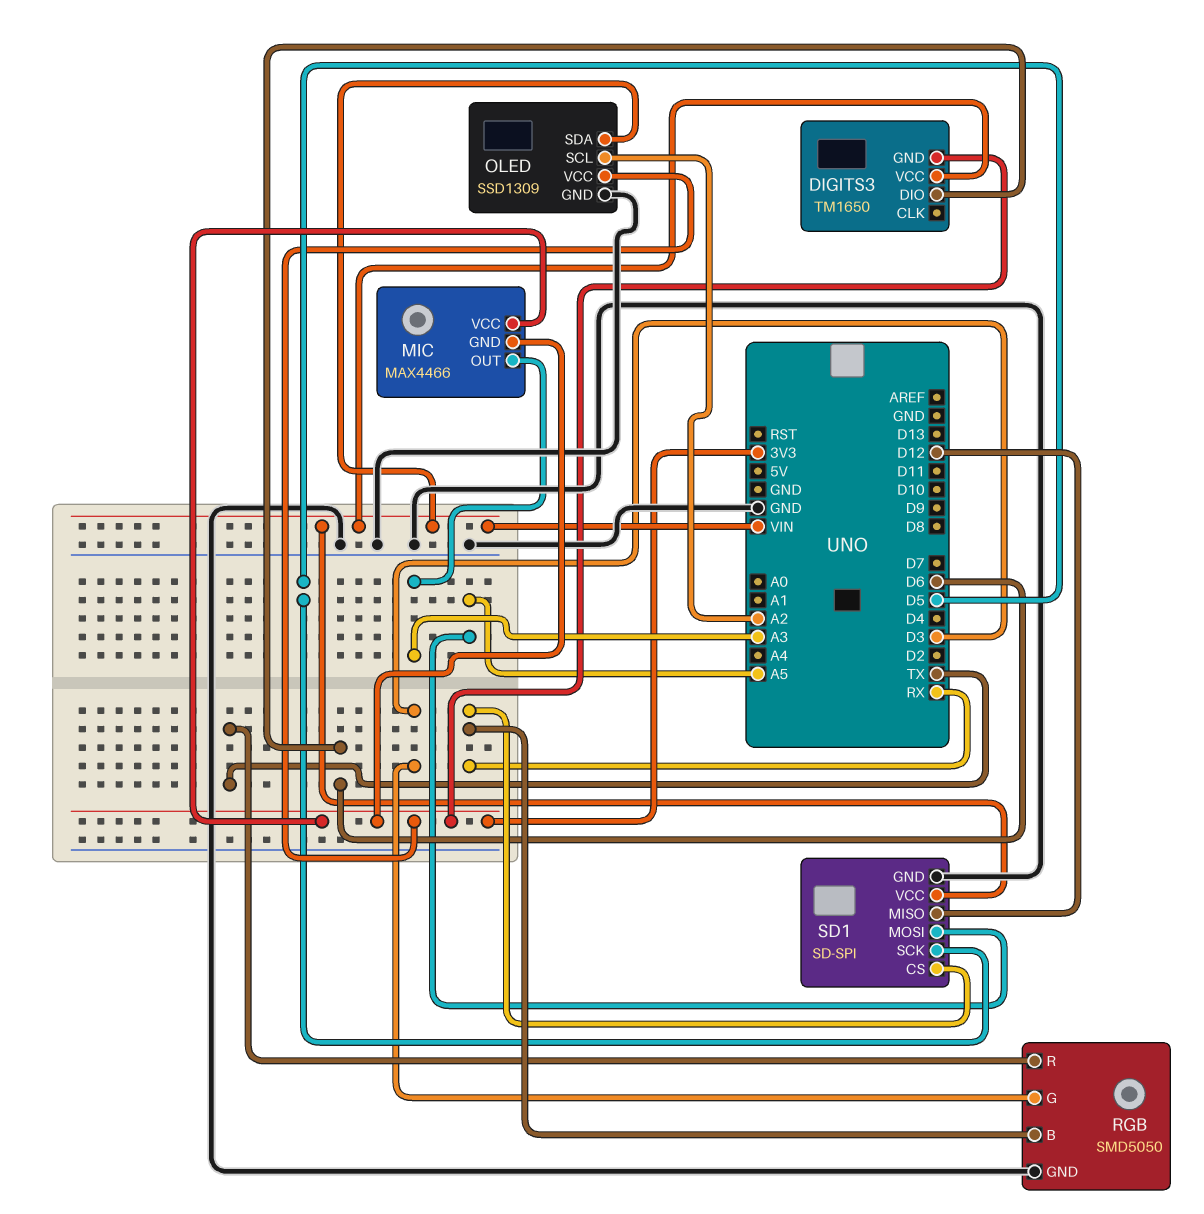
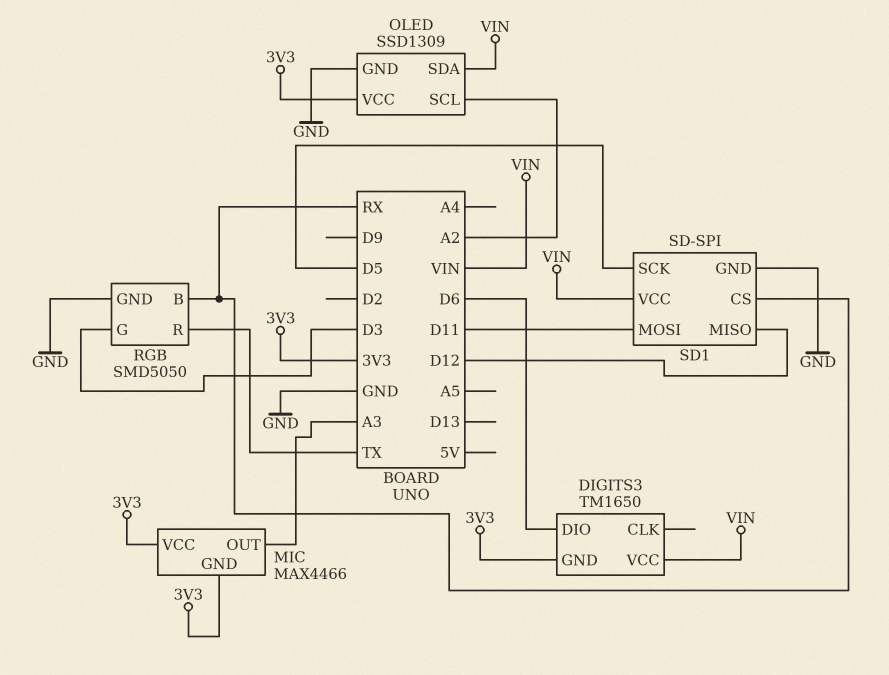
SD1 pin MOSI: A5 -> D11

